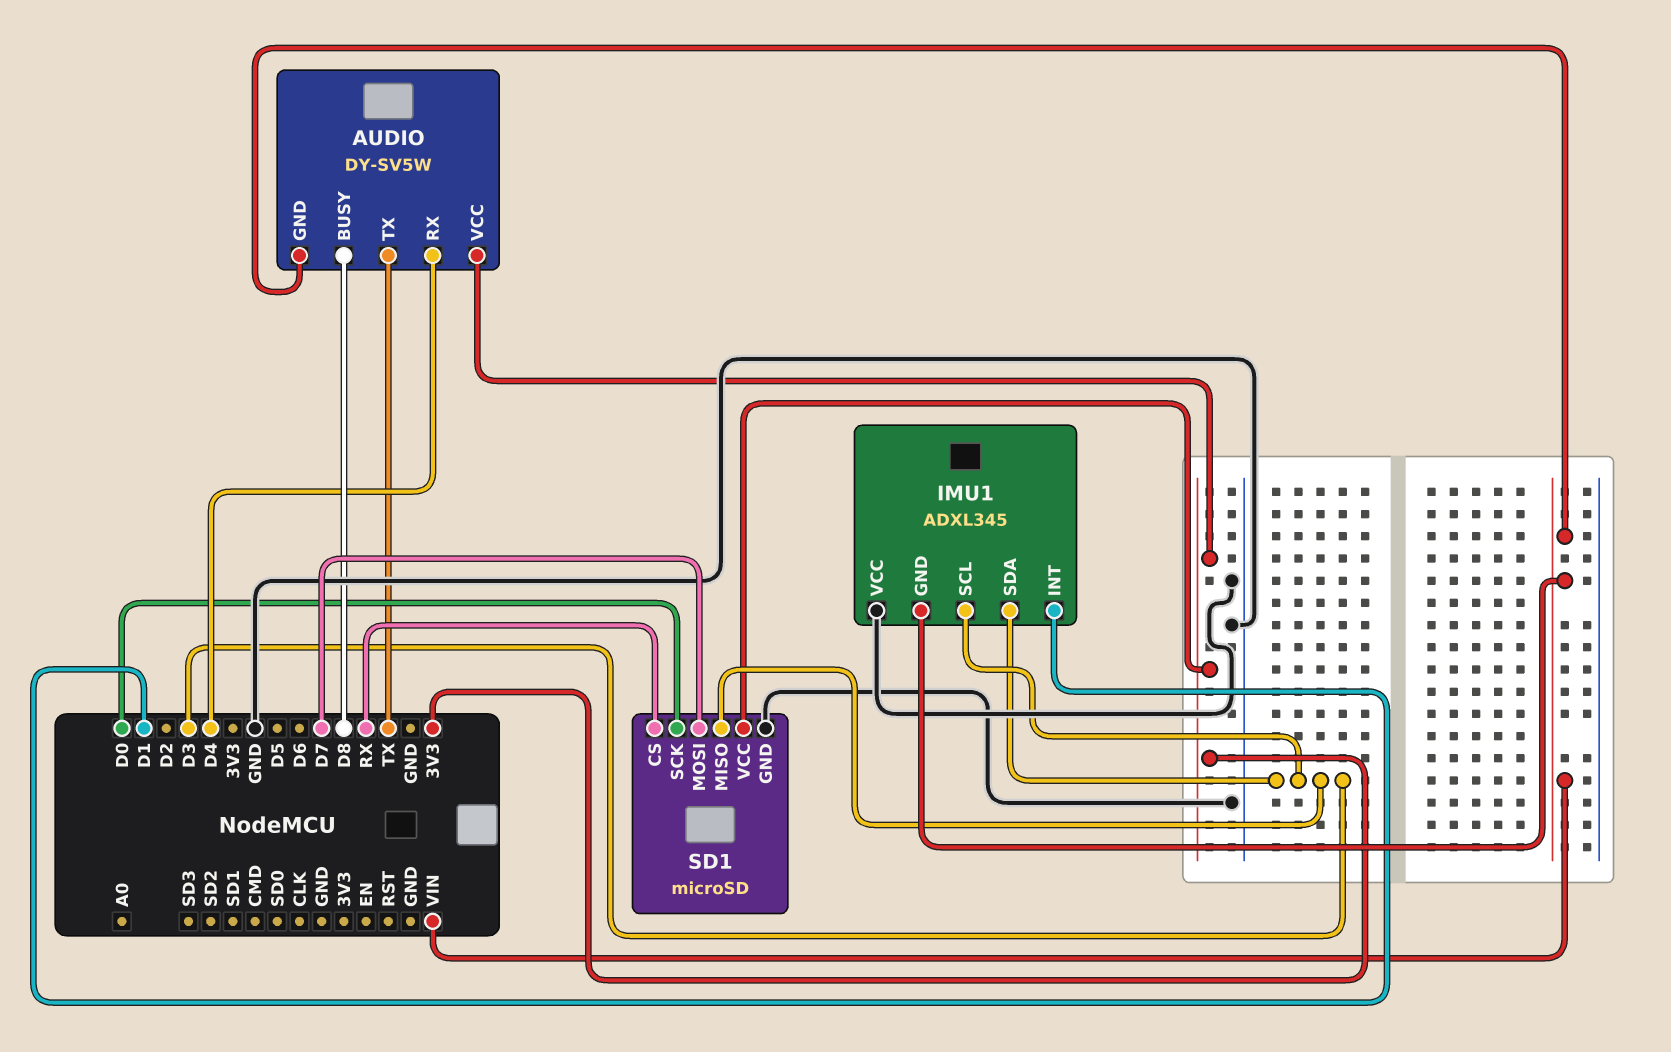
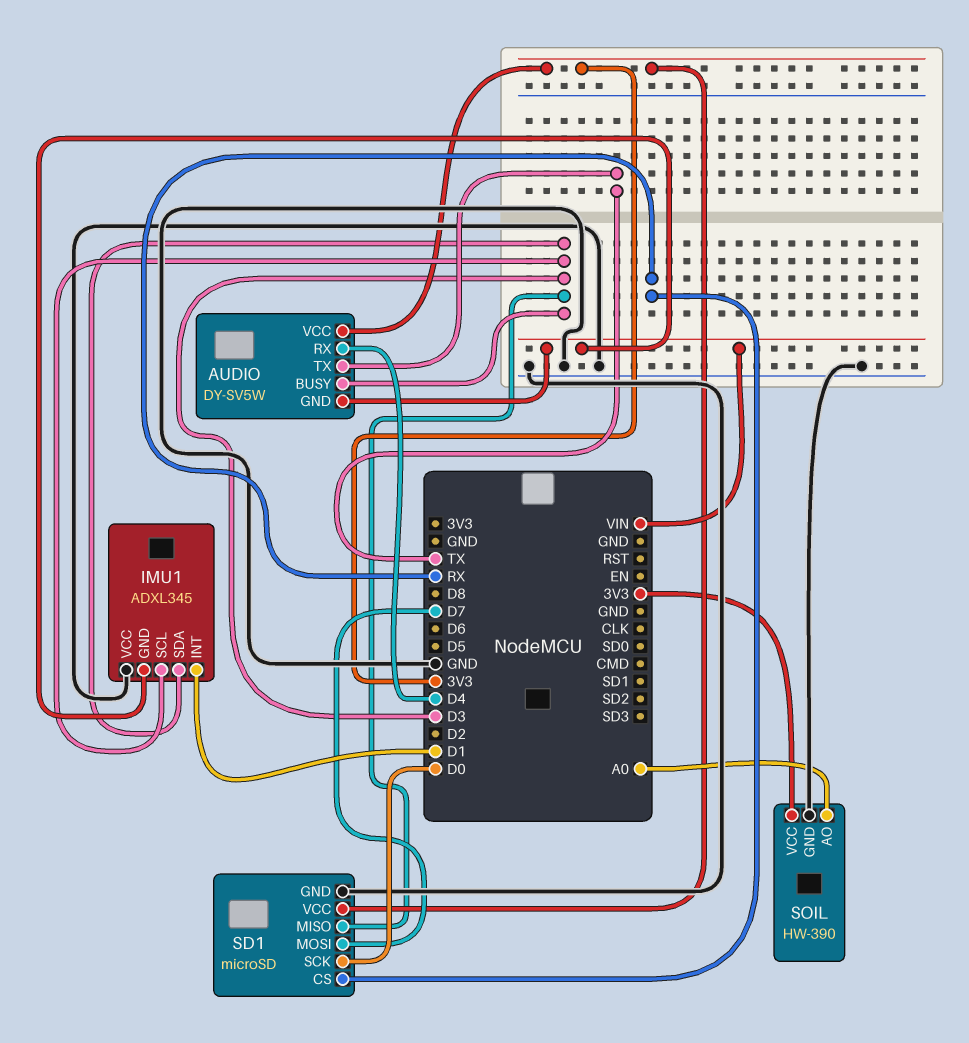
AUDIO pin BUSY: D8 -> D3
SOIL: none -> HW-390
SOIL pin AO: none -> A0
SOIL pin GND: none -> GND
SOIL pin VCC: none -> 3V3

